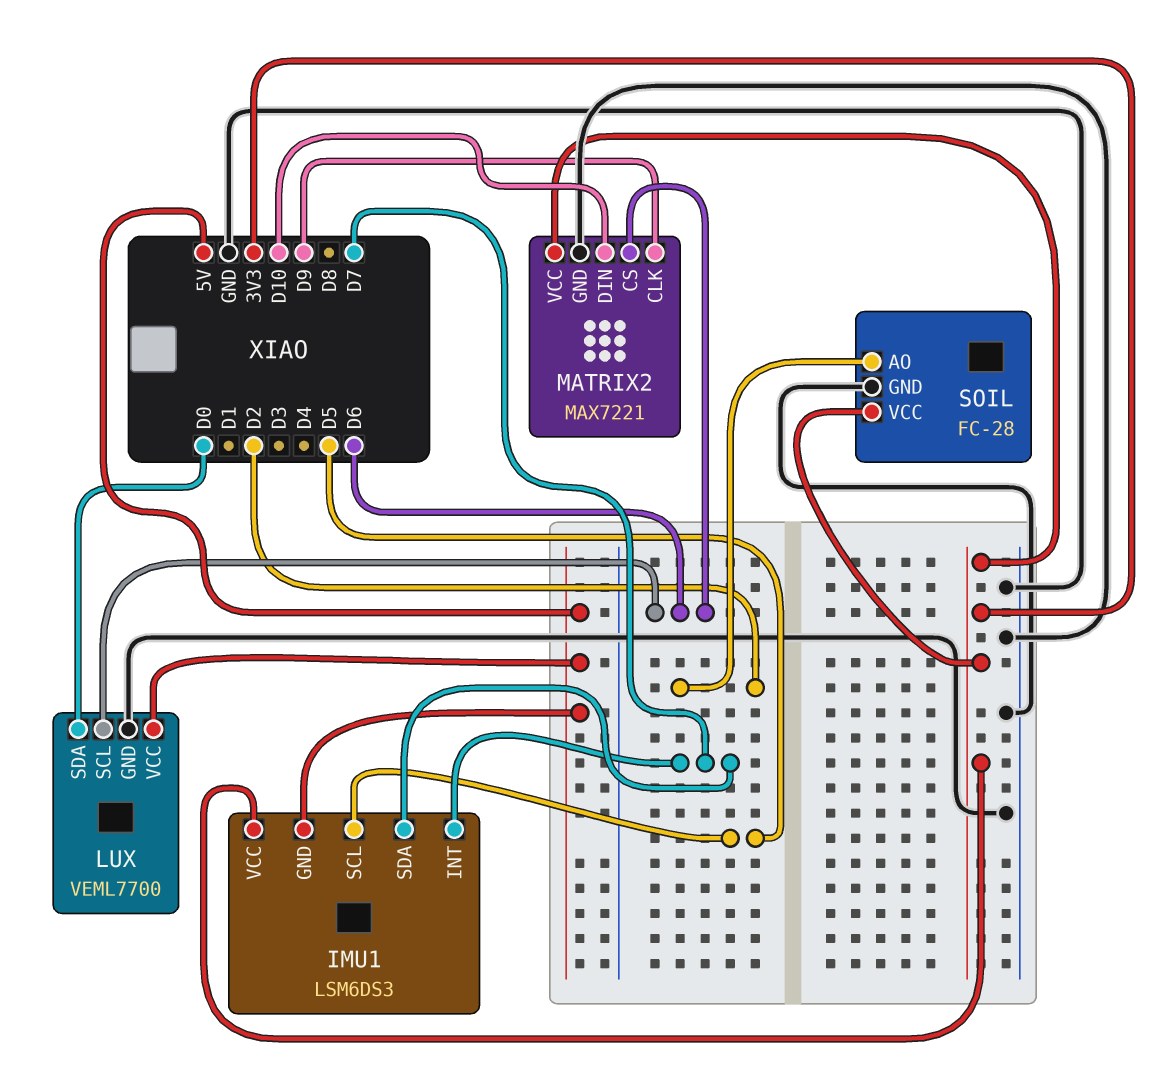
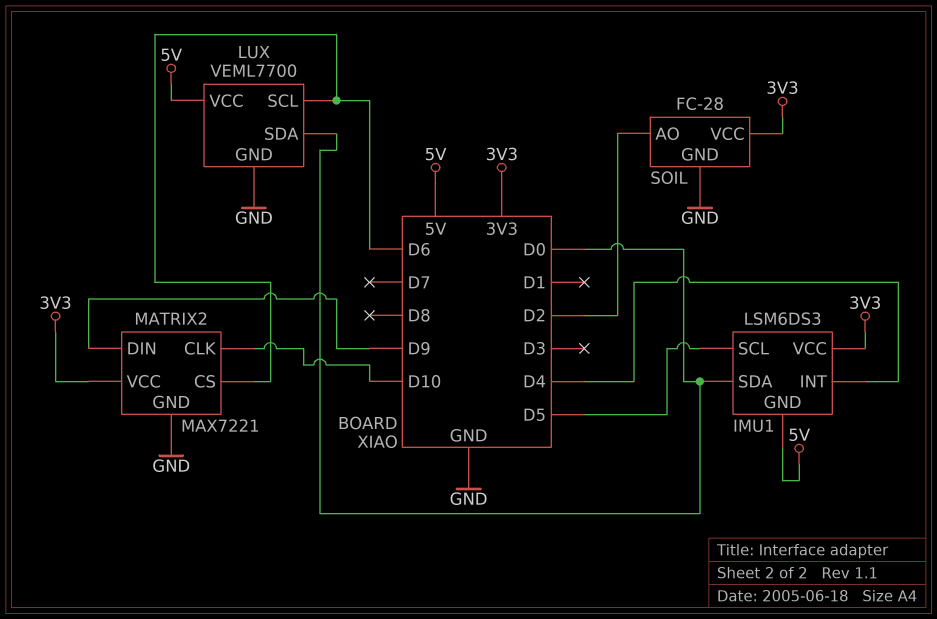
IMU1 pin INT: D7 -> D4
IMU1 pin SDA: D7 -> D0
MATRIX2 pin CLK: D9 -> D10
MATRIX2 pin DIN: D10 -> D9

